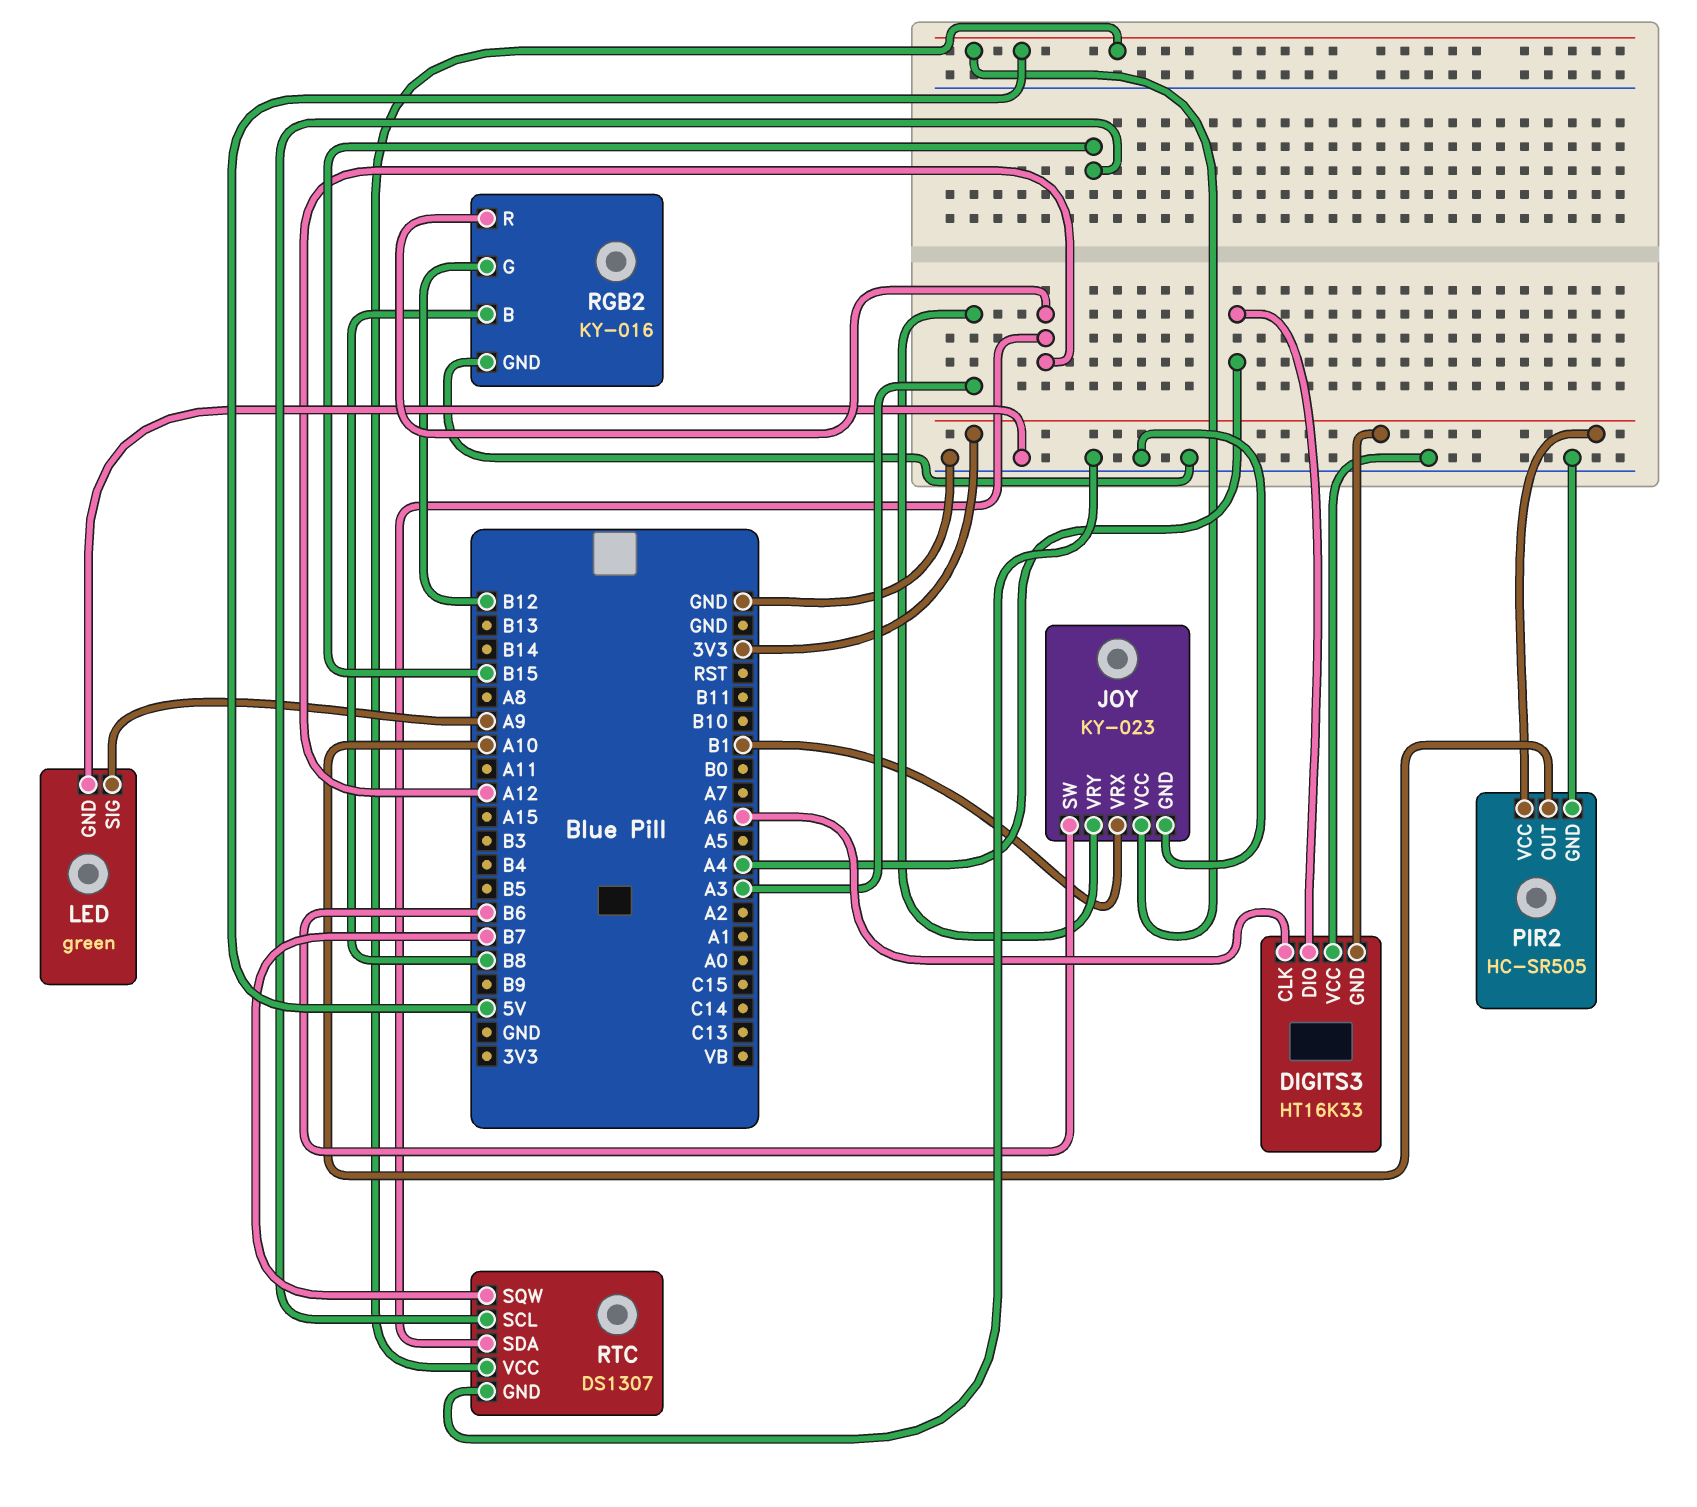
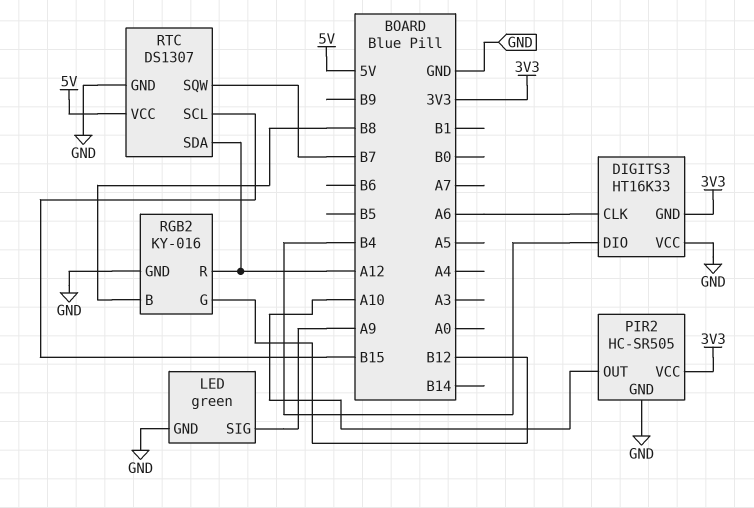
DIGITS3 pin DIO: A4 -> B4
JOY: KY-023 -> none
JOY pin GND: GND -> none
JOY pin SW: B6 -> none
JOY pin VCC: 5V -> none
JOY pin VRX: B1 -> none
JOY pin VRY: A3 -> none

